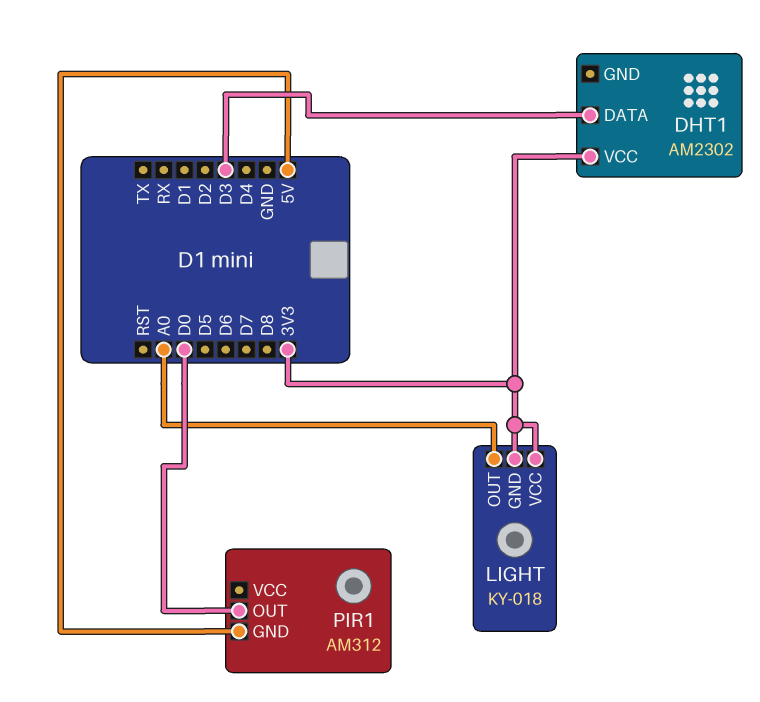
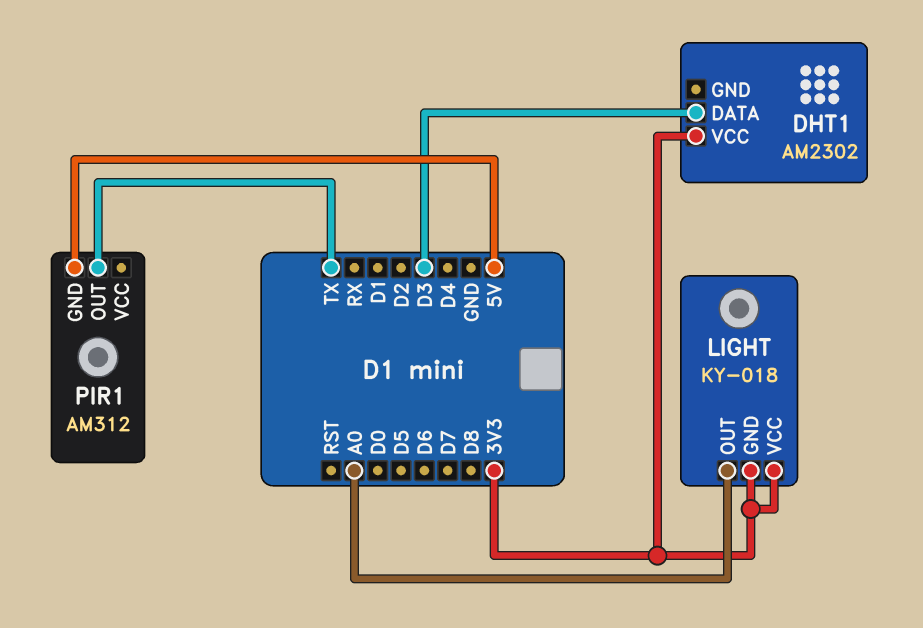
PIR1 pin OUT: D0 -> TX

